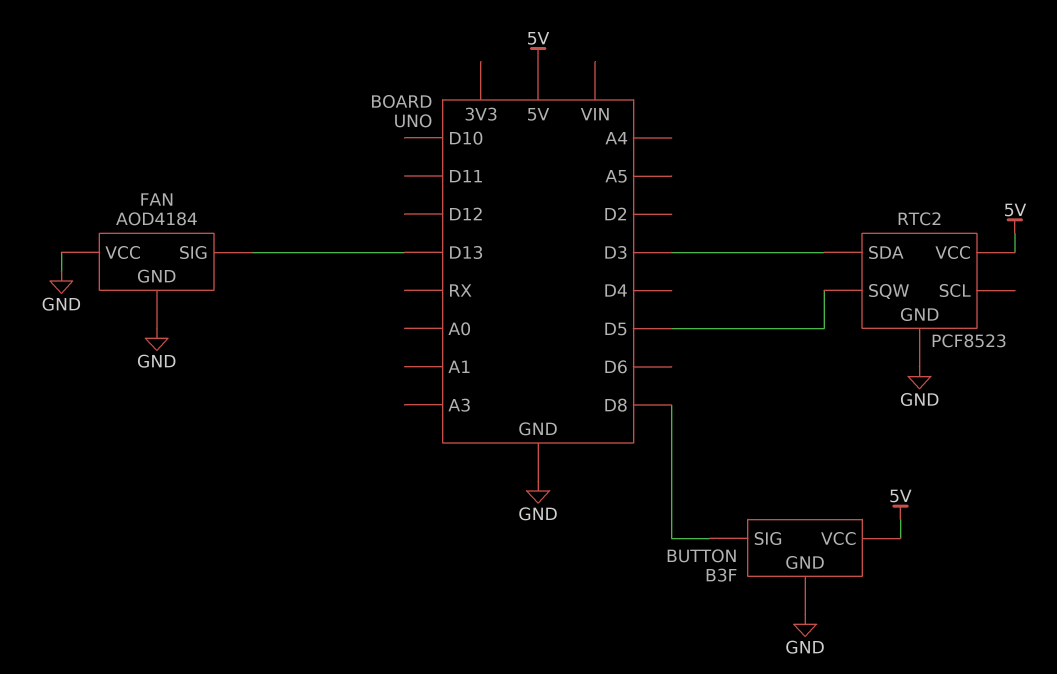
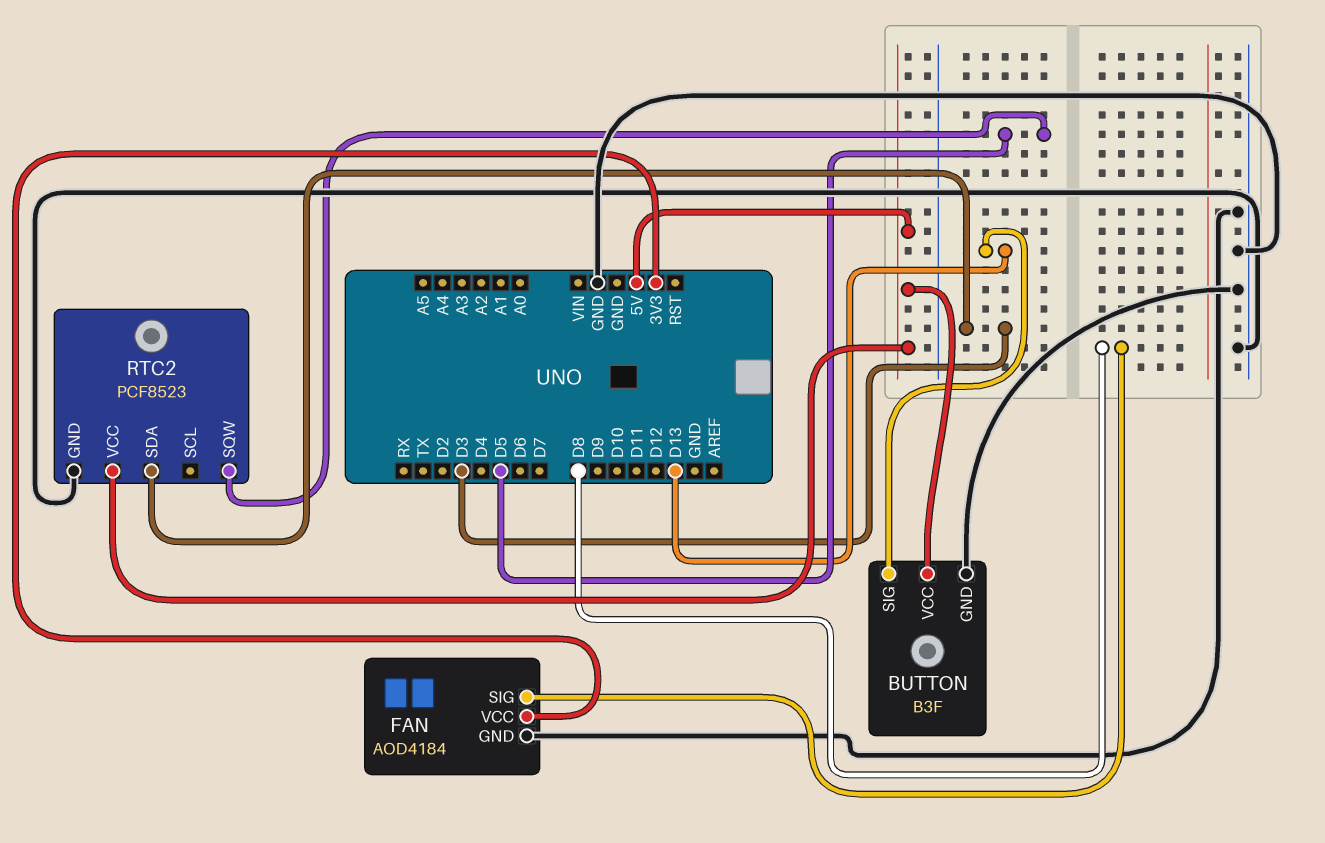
BUTTON pin SIG: D8 -> D13
FAN pin SIG: D13 -> D8
FAN pin VCC: GND -> 3V3

